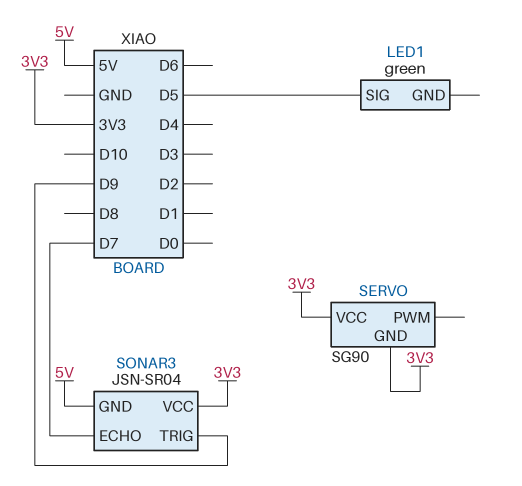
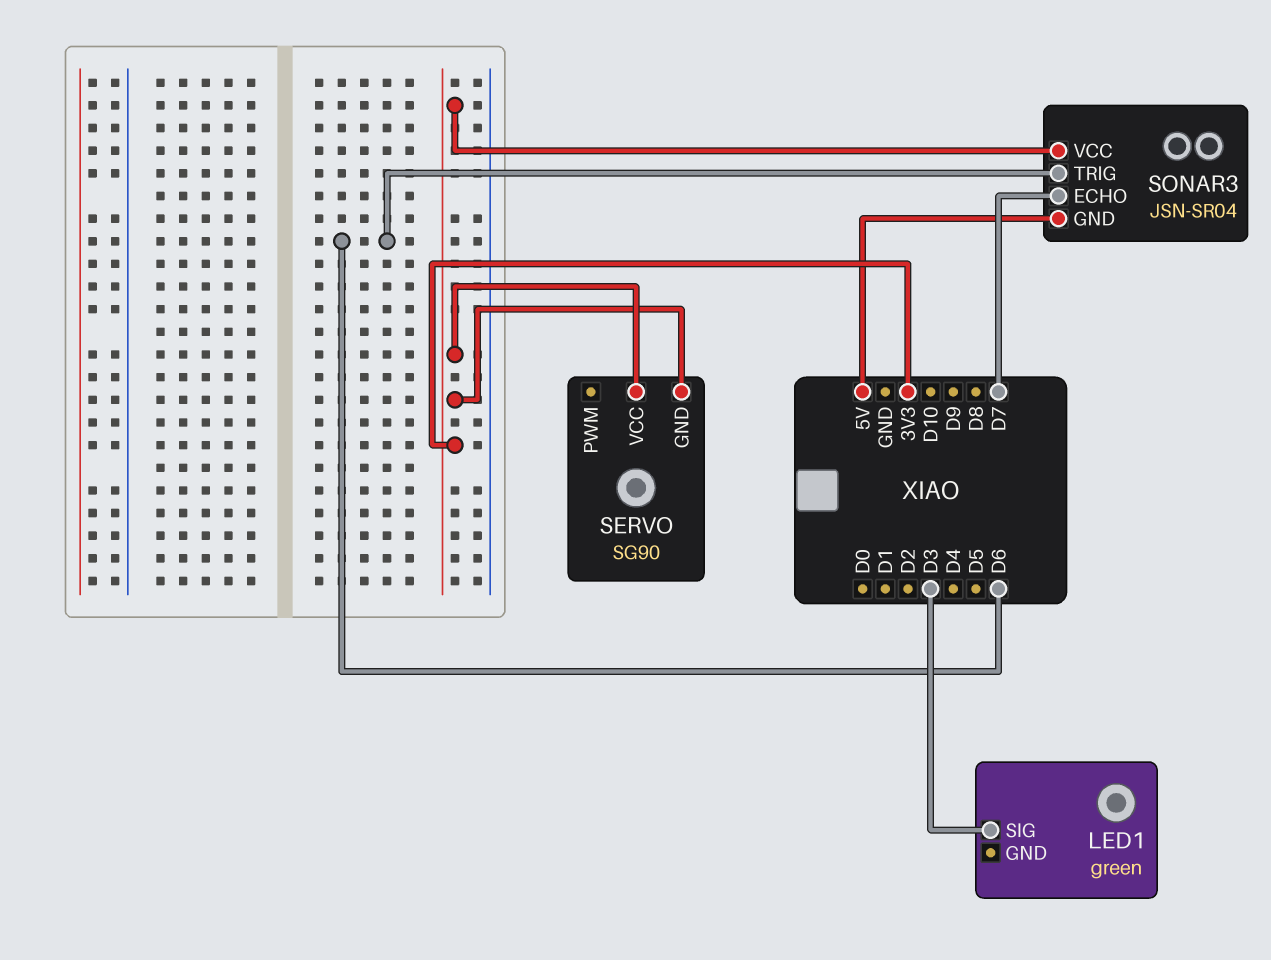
LED1 pin SIG: D5 -> D3
SONAR3 pin TRIG: D9 -> D6

